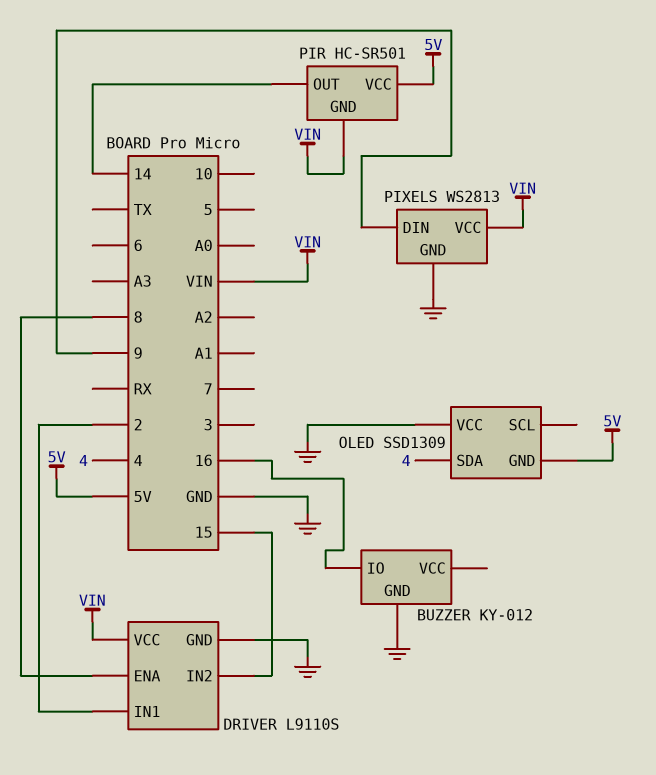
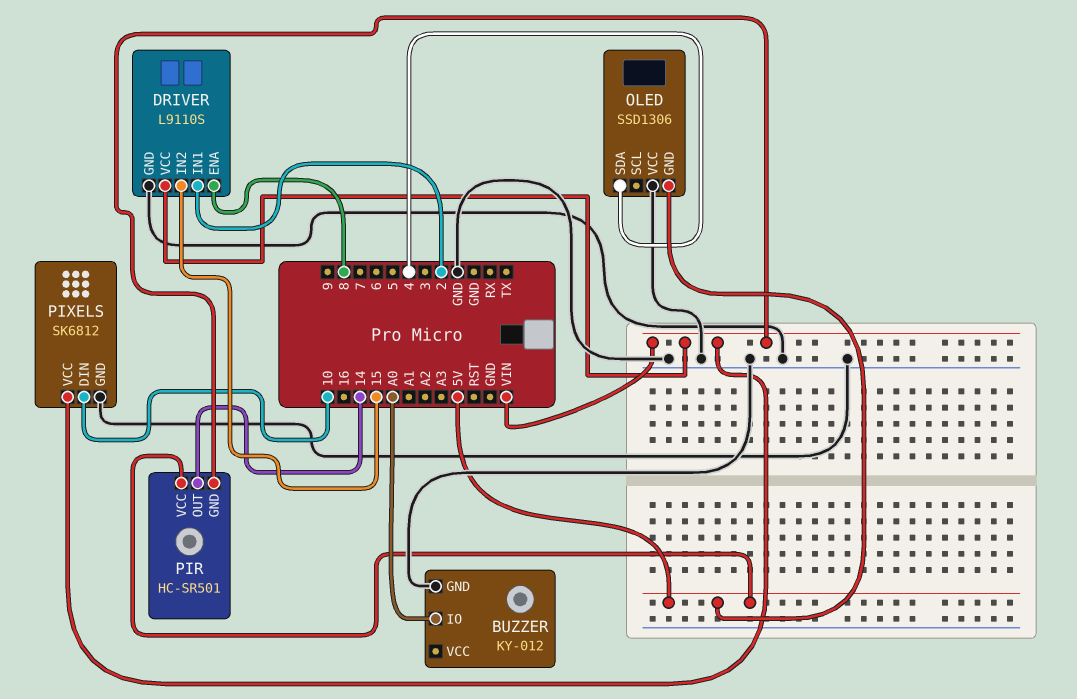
BUZZER pin IO: 16 -> A0
OLED: SSD1309 -> SSD1306
PIXELS: WS2813 -> SK6812
PIXELS pin DIN: 9 -> 10

